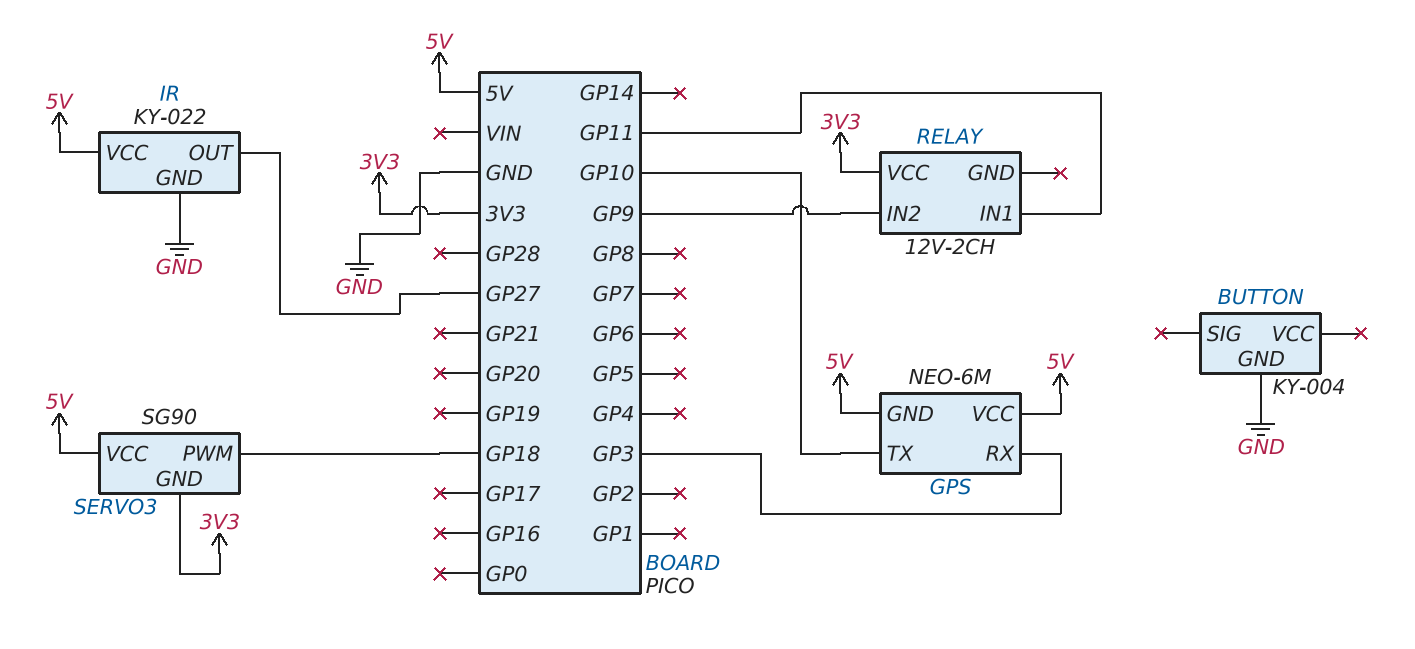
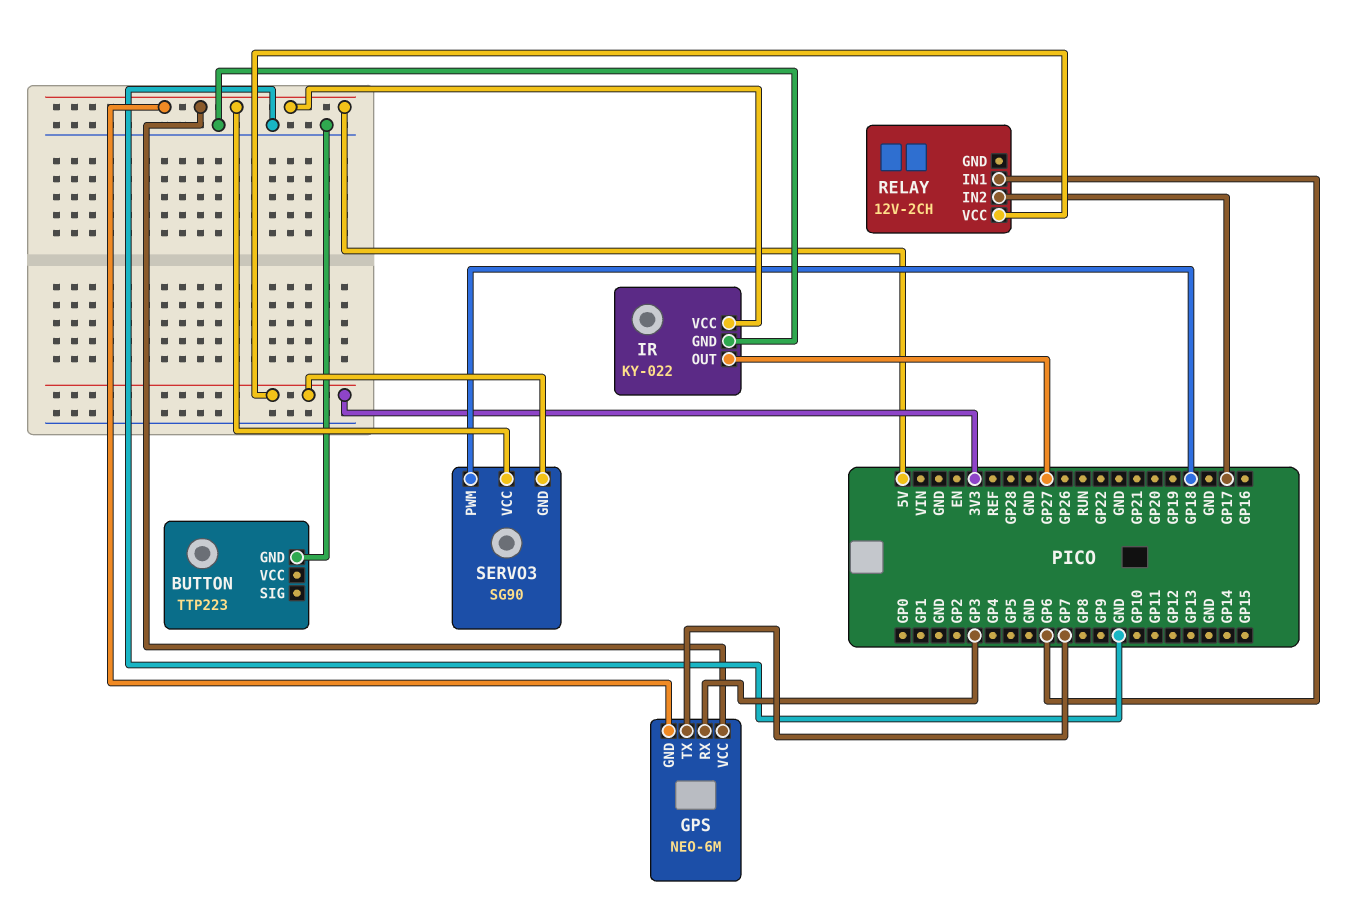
BUTTON: KY-004 -> TTP223
GPS pin TX: GP10 -> GP7
RELAY pin IN1: GP11 -> GP6
RELAY pin IN2: GP9 -> GP17

